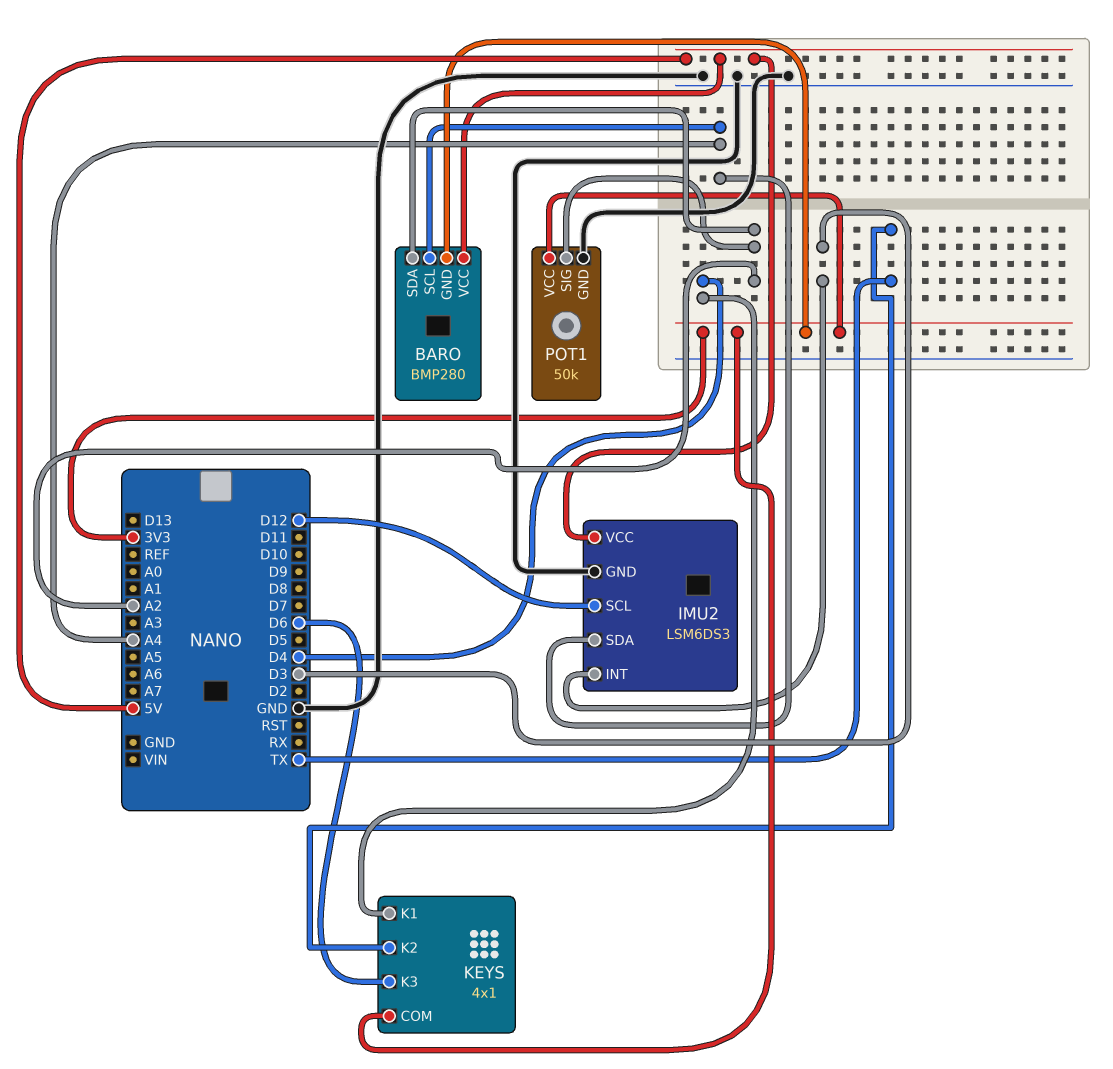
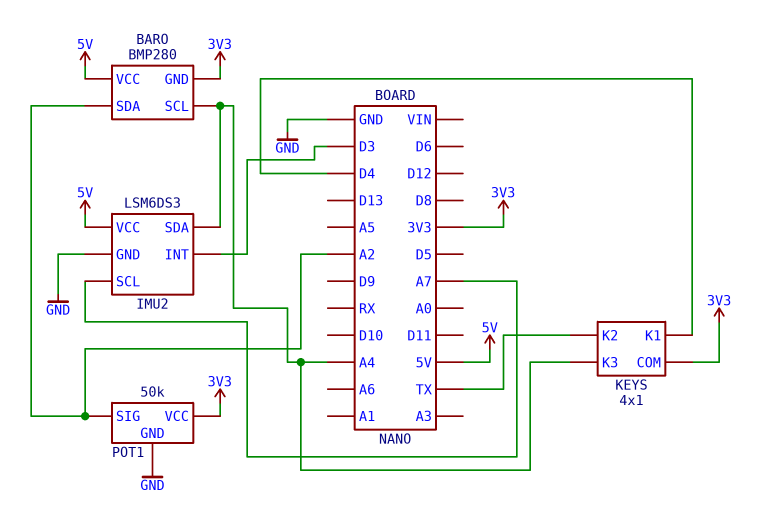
IMU2 pin SCL: D12 -> A7
KEYS pin K3: D6 -> A4

